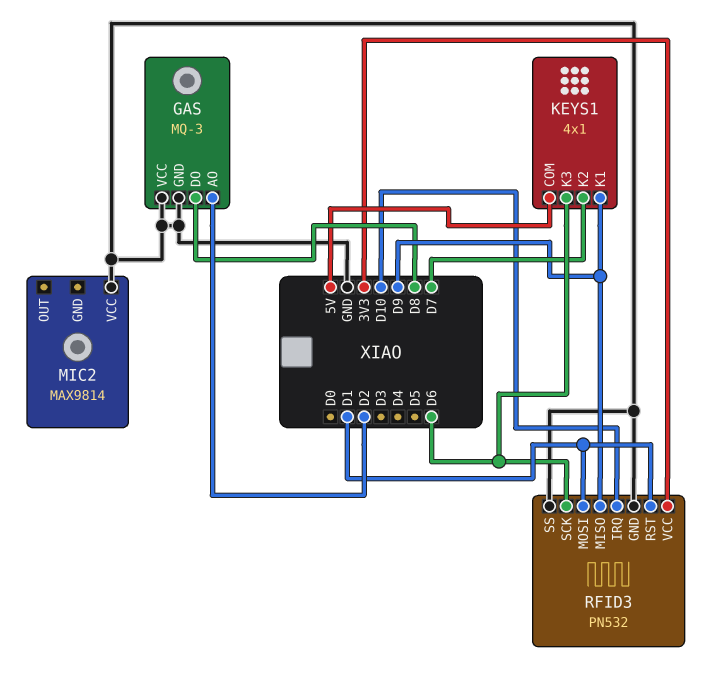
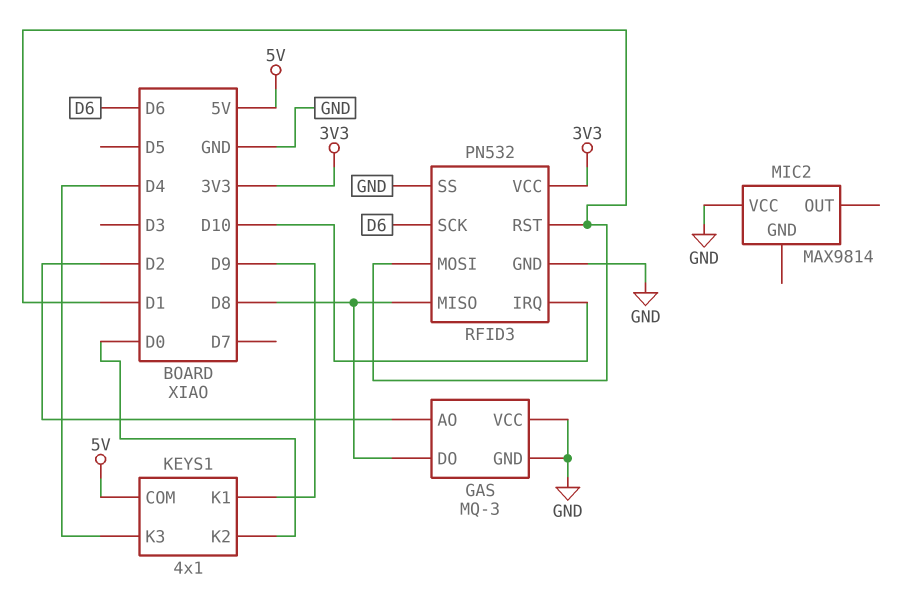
KEYS1 pin K2: D7 -> D0
KEYS1 pin K3: D6 -> D4
RFID3 pin MISO: D9 -> D8

